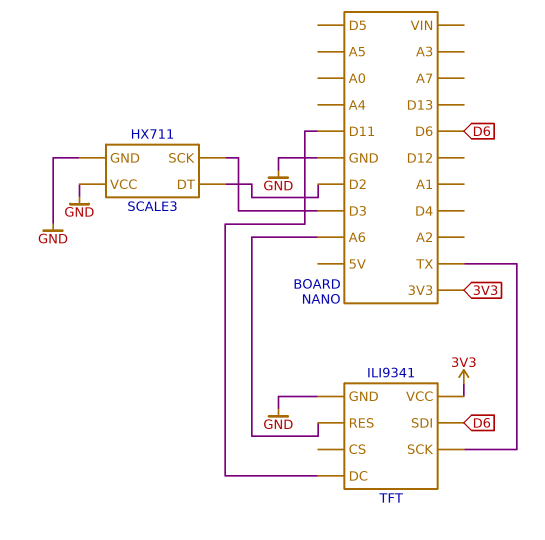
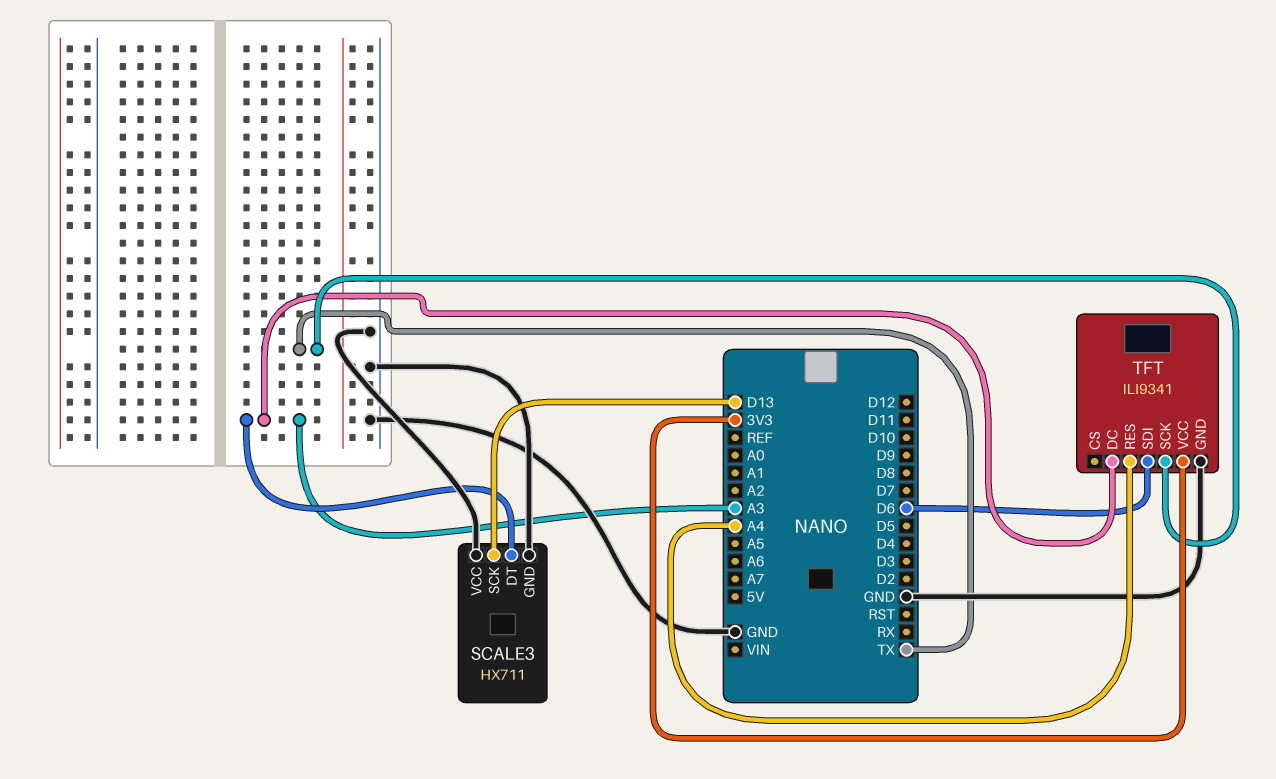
SCALE3 pin DT: D2 -> A3
SCALE3 pin SCK: D3 -> D13
TFT pin DC: D11 -> A3
TFT pin RES: A6 -> A4

